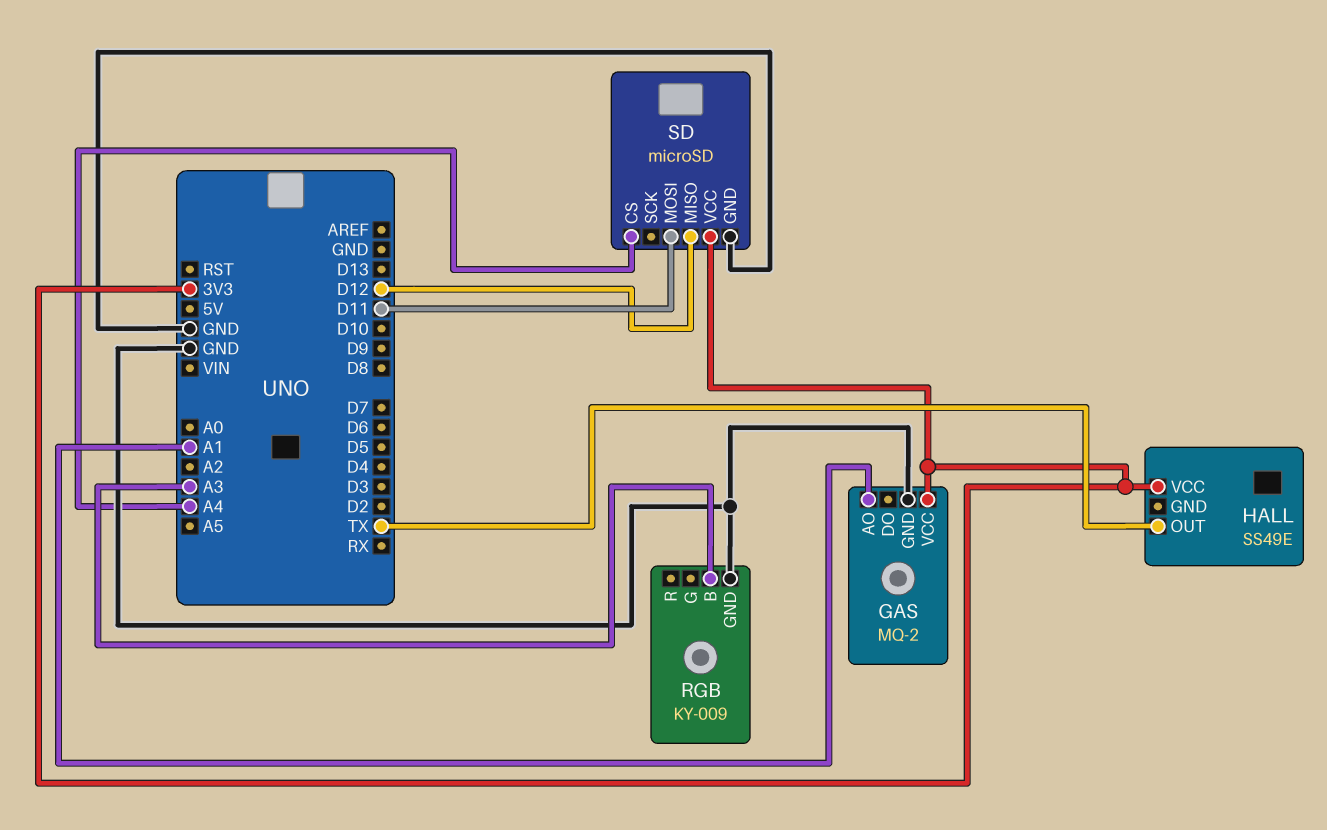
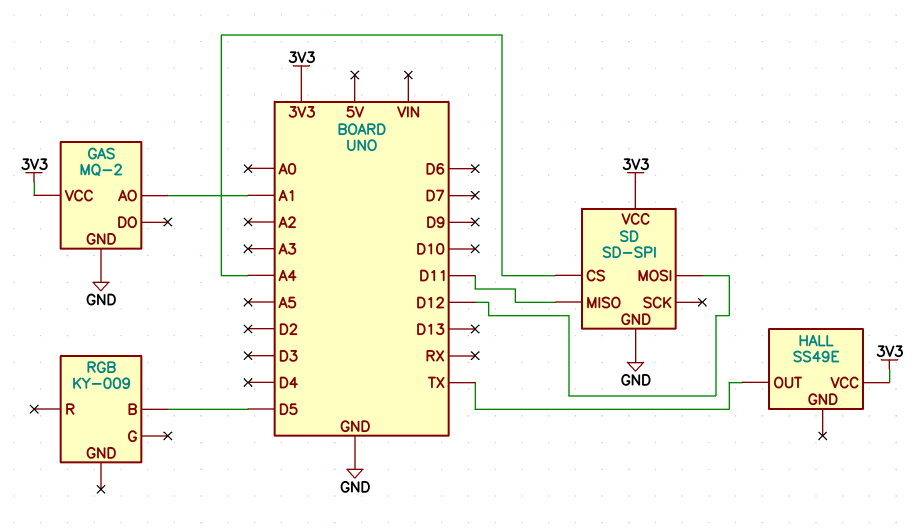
RGB pin B: A3 -> D5
RGB pin GND: GND -> none
SD: microSD -> SD-SPI
SD pin MISO: D12 -> D11
SD pin MOSI: D11 -> D12

